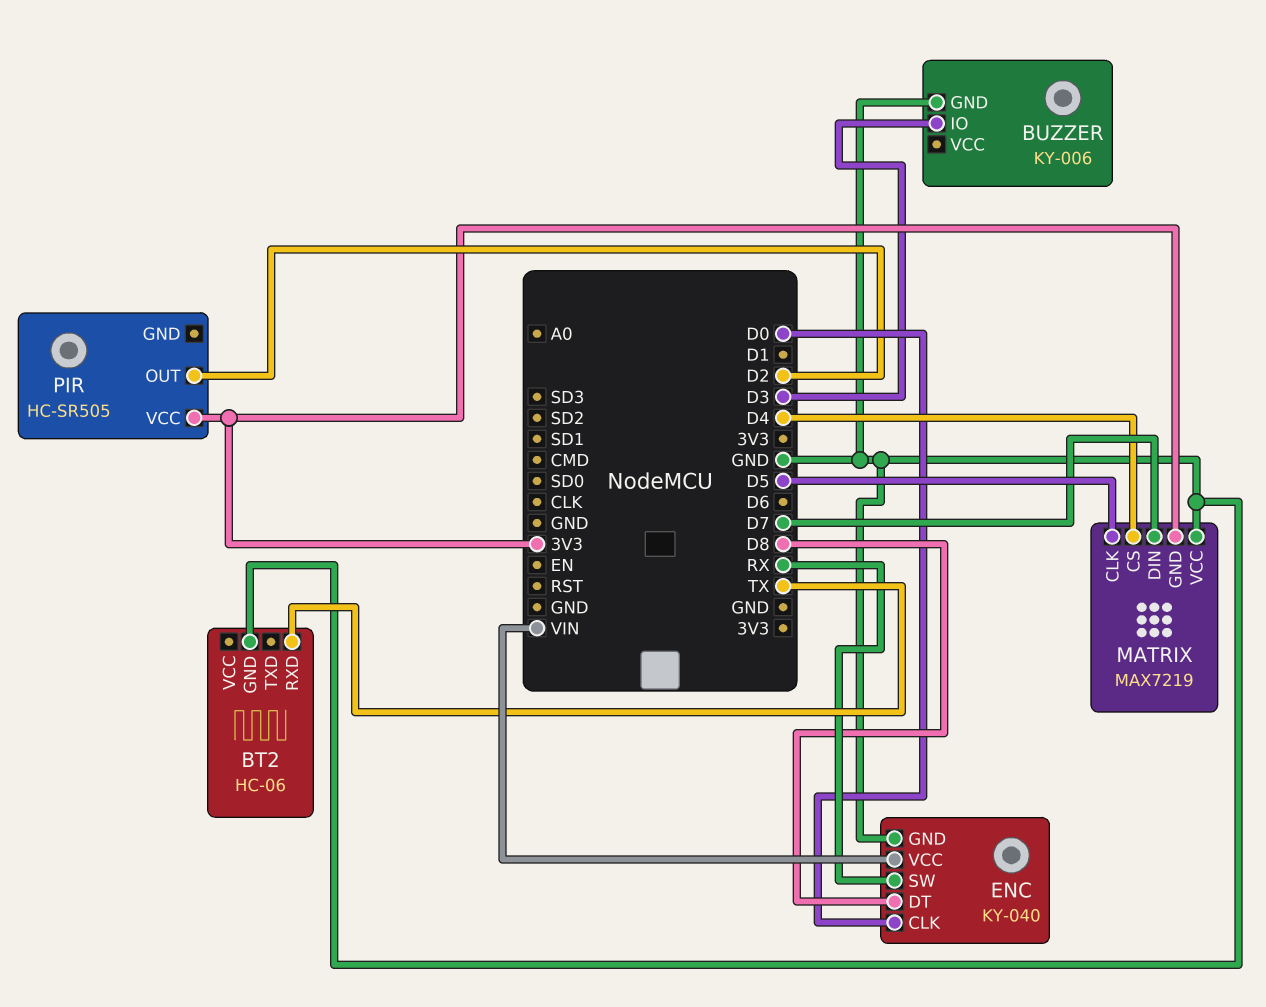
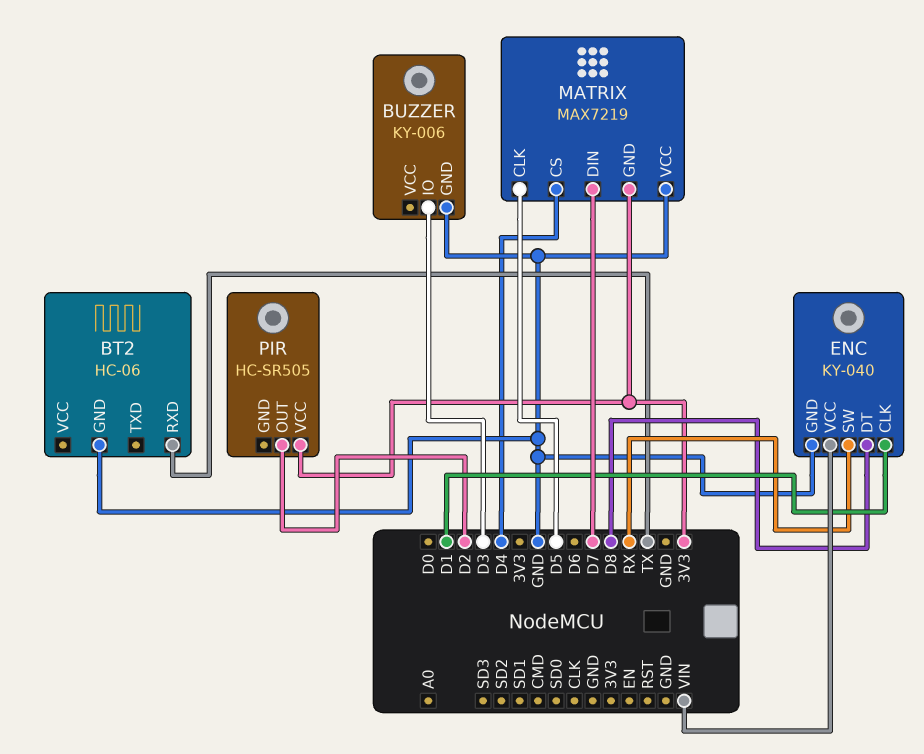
ENC pin CLK: D0 -> D1

